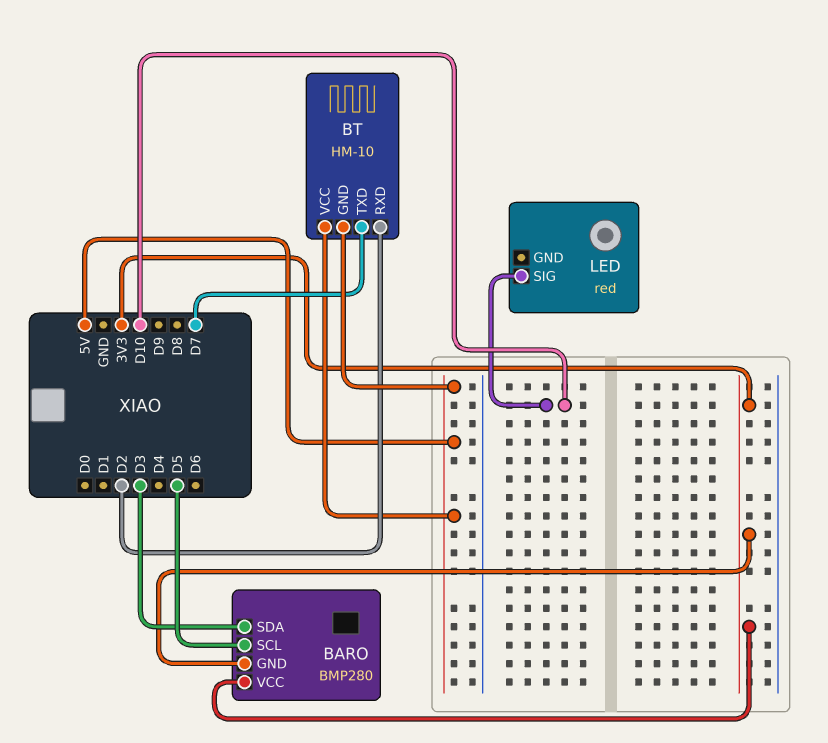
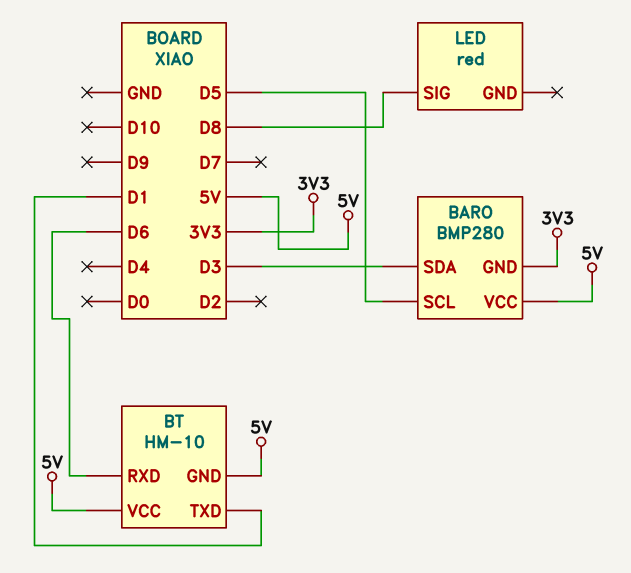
BARO pin VCC: 3V3 -> 5V
BT pin RXD: D2 -> D6
BT pin TXD: D7 -> D1
LED pin SIG: D10 -> D8

